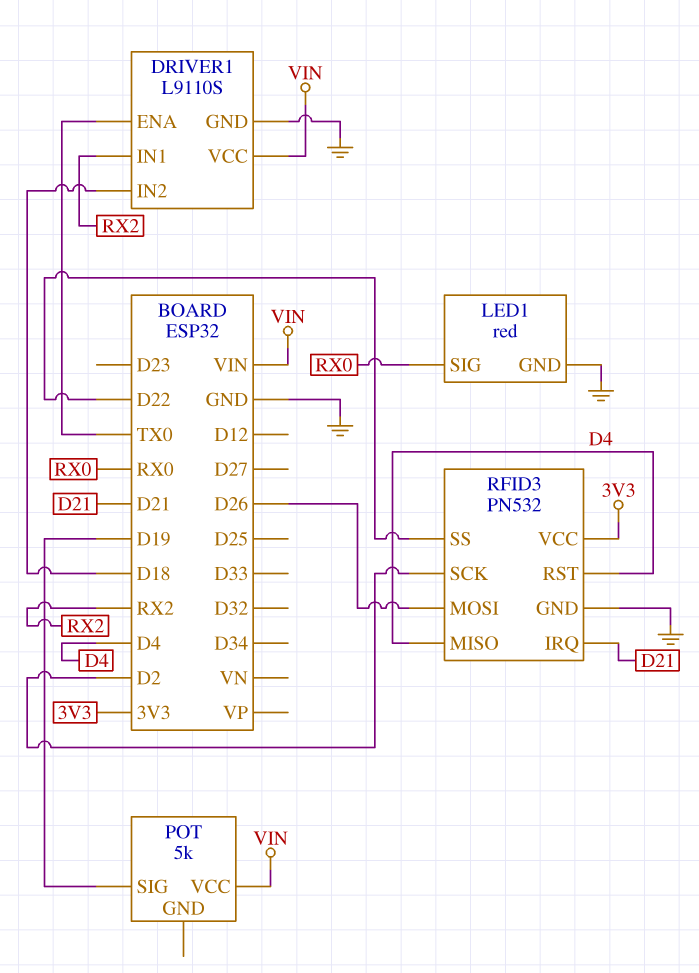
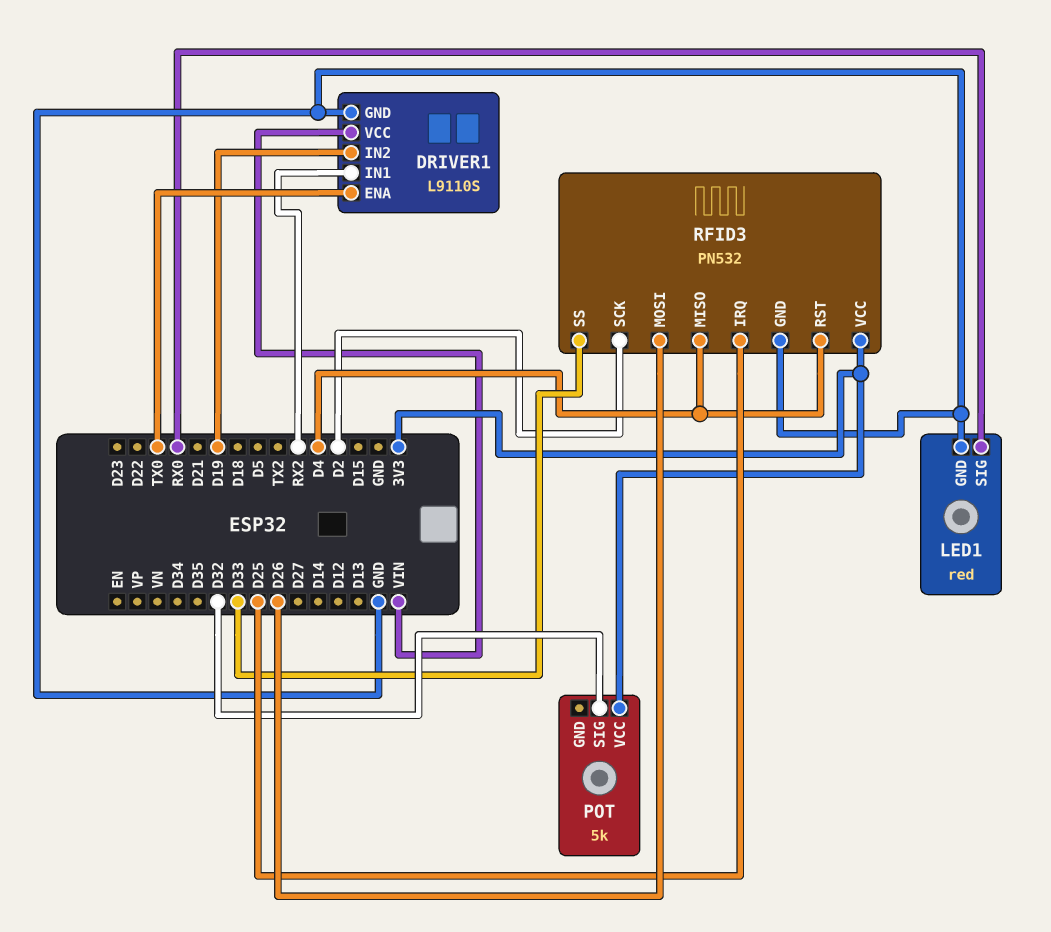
DRIVER1 pin IN2: D18 -> D19
POT pin SIG: D19 -> D32
POT pin VCC: VIN -> 3V3
RFID3 pin IRQ: D21 -> D25
RFID3 pin SS: D22 -> D33

